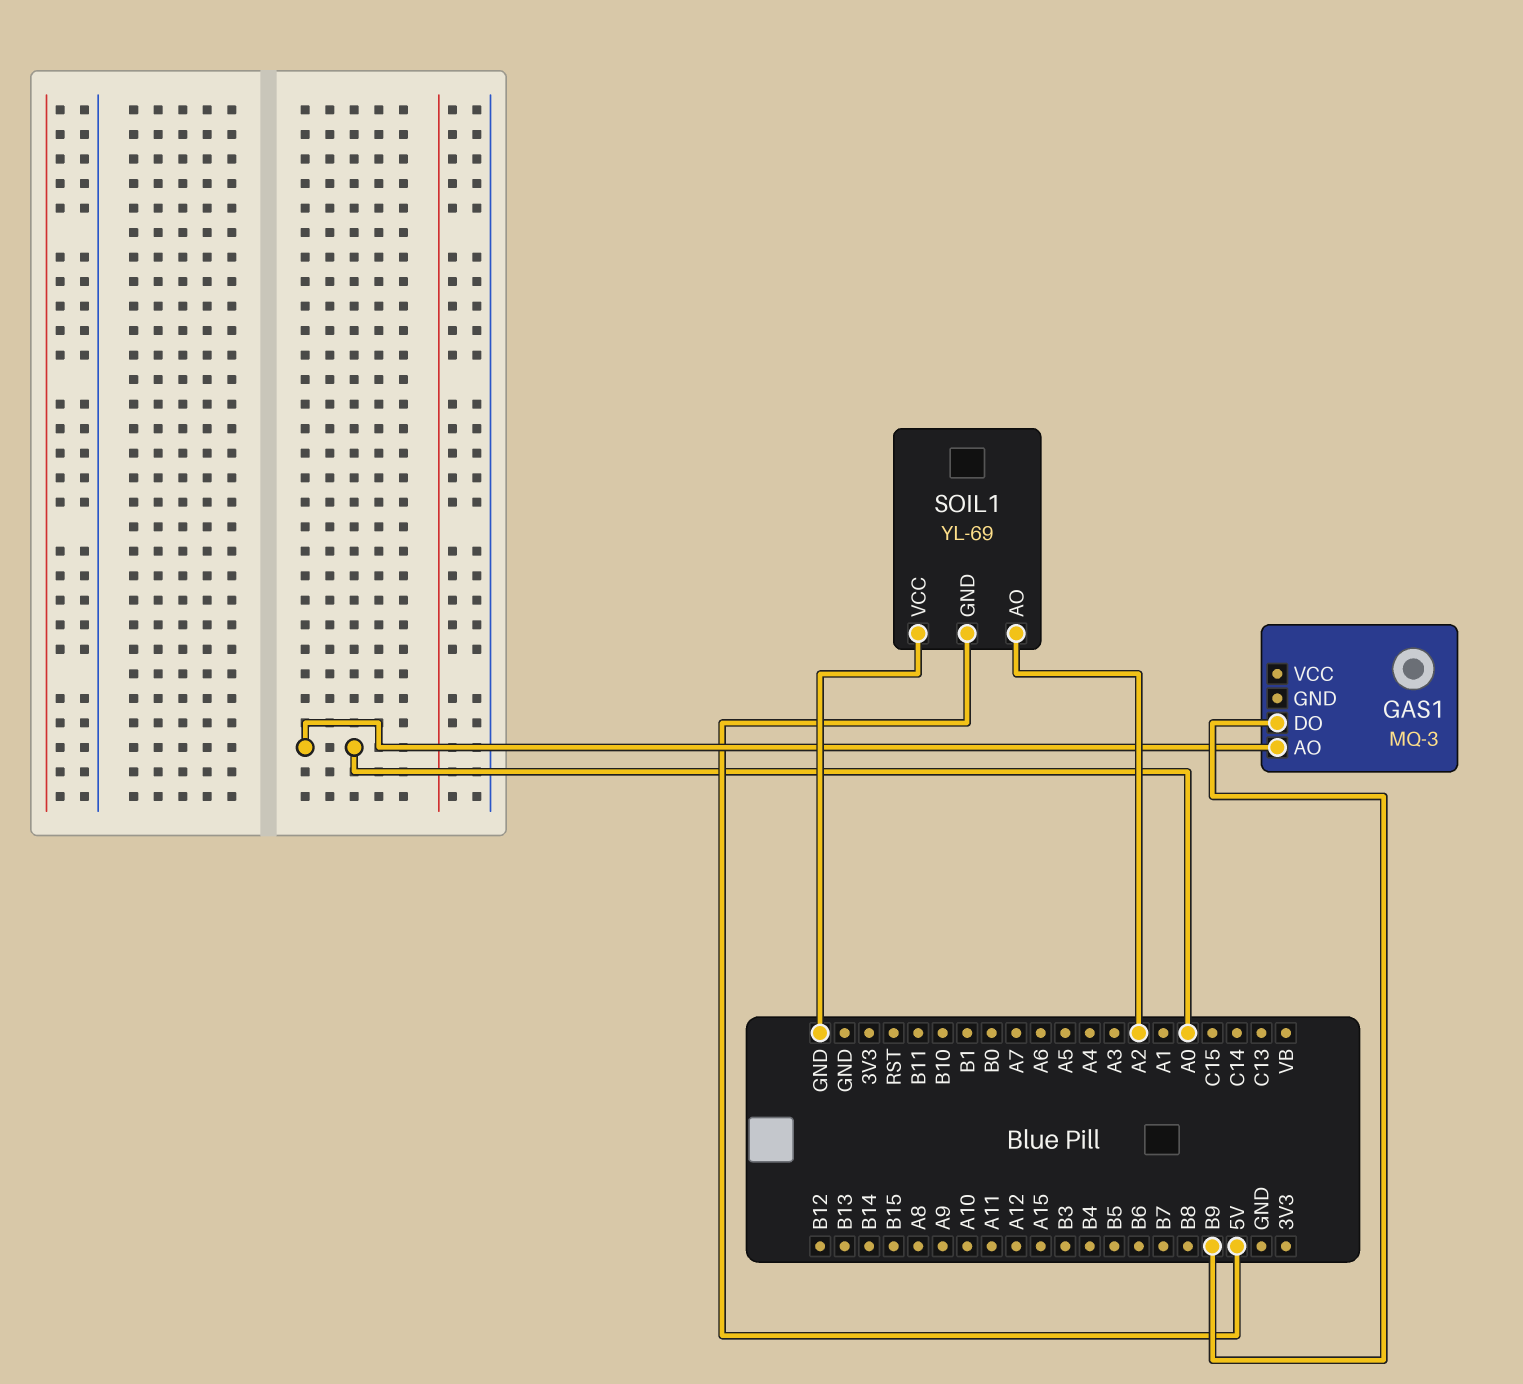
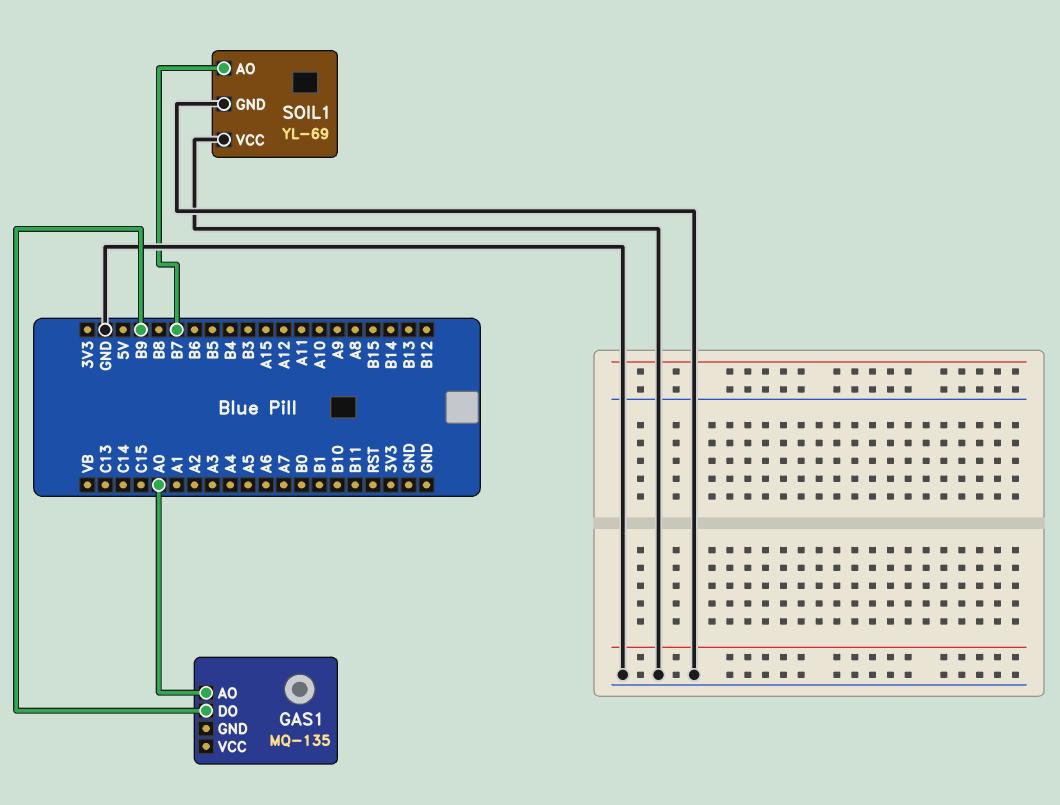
GAS1: MQ-3 -> MQ-135
SOIL1 pin AO: A2 -> B7
SOIL1 pin GND: 5V -> GND

